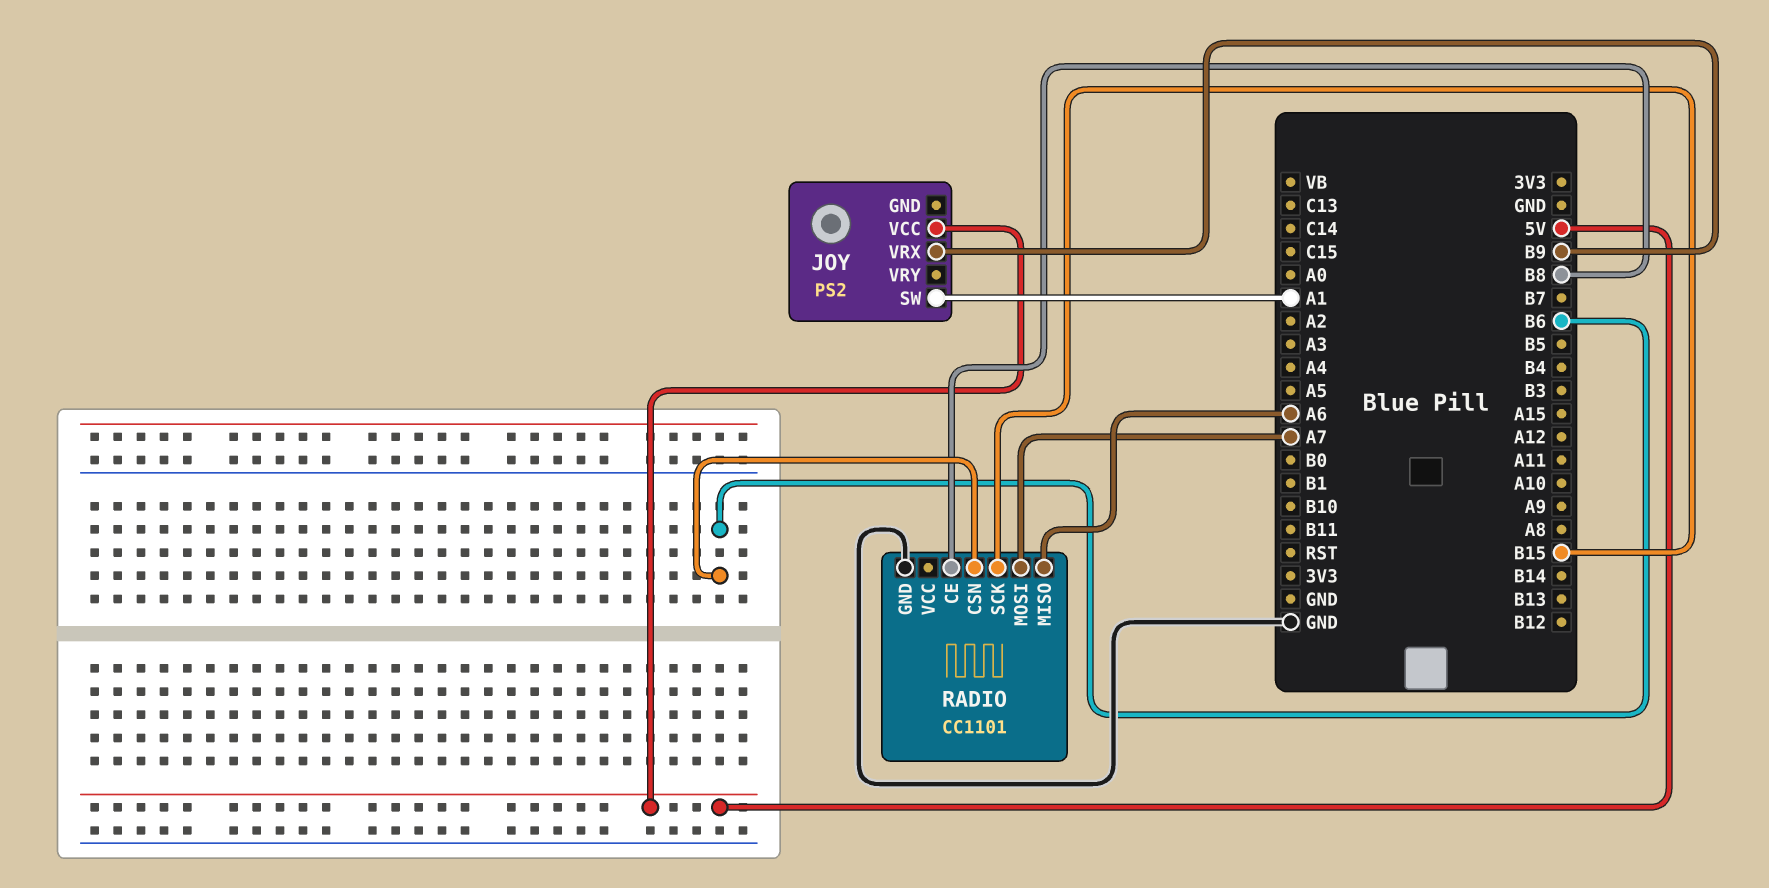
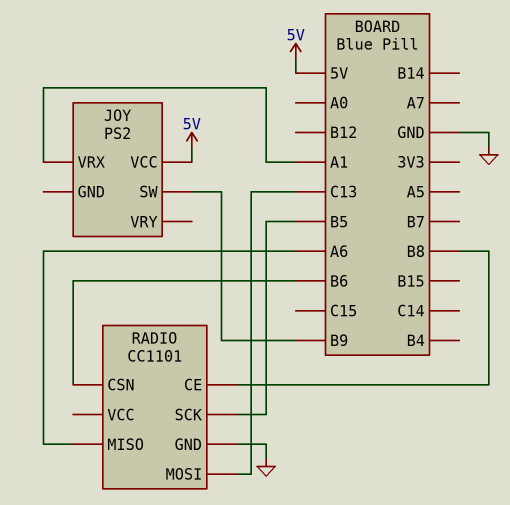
JOY pin SW: A1 -> B9
JOY pin VRX: B9 -> A1
RADIO pin MOSI: A7 -> C13
RADIO pin SCK: B15 -> B5

